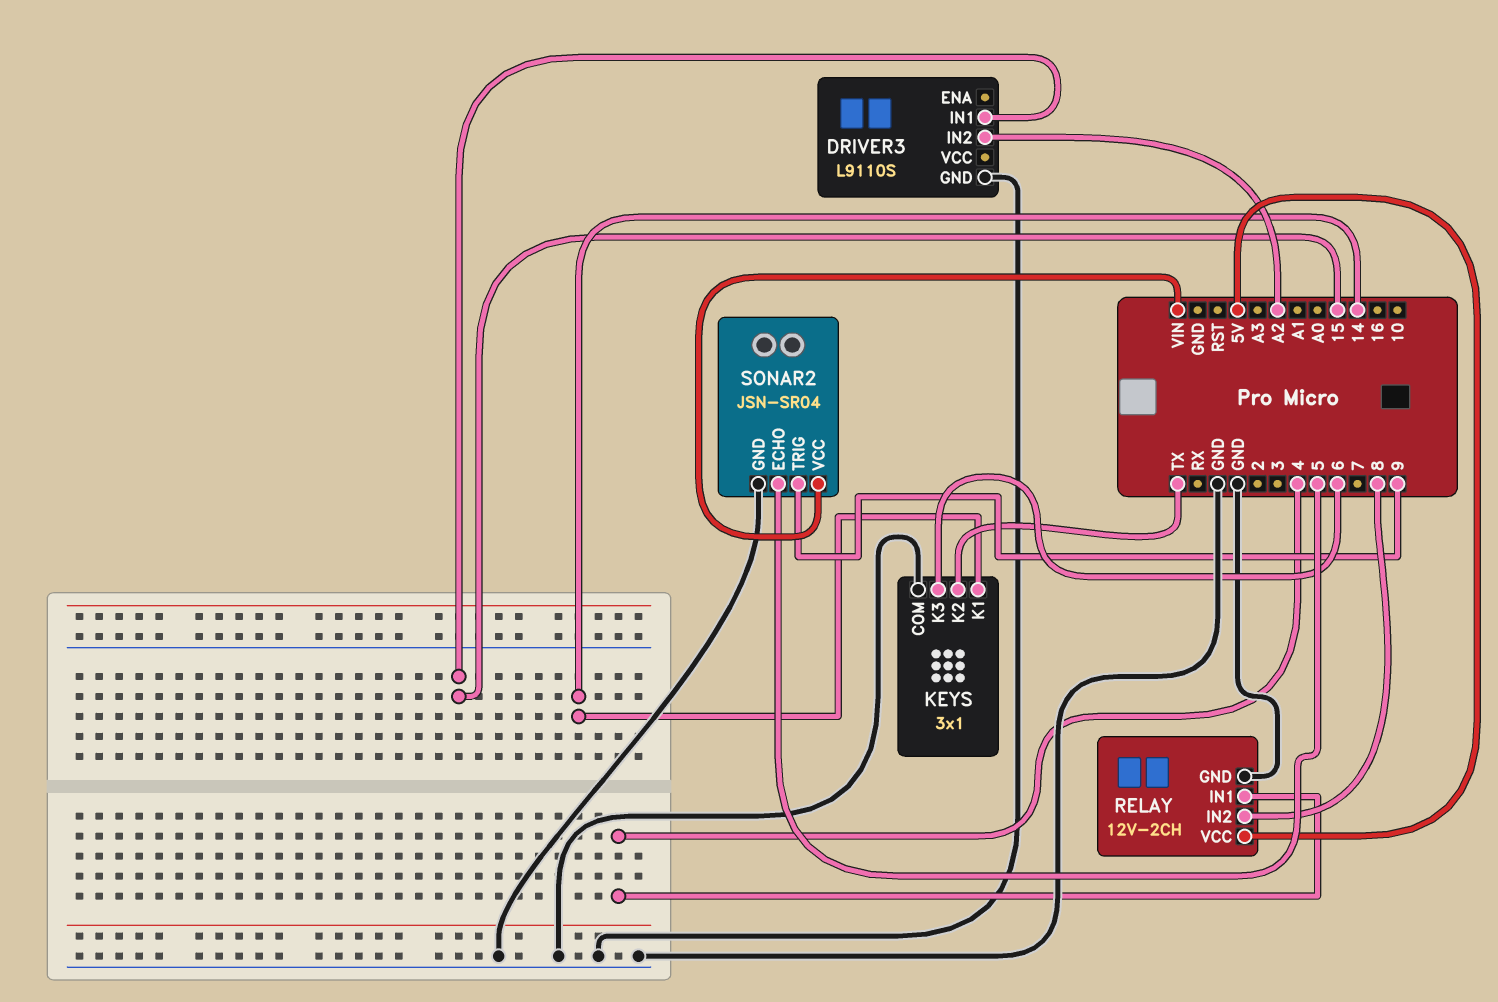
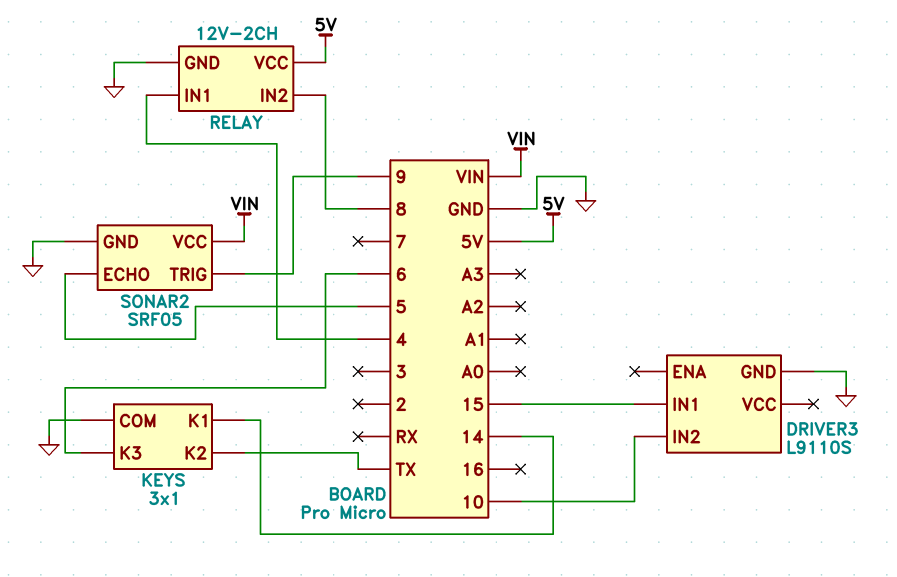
DRIVER3 pin IN2: A2 -> 10
SONAR2: JSN-SR04 -> SRF05

